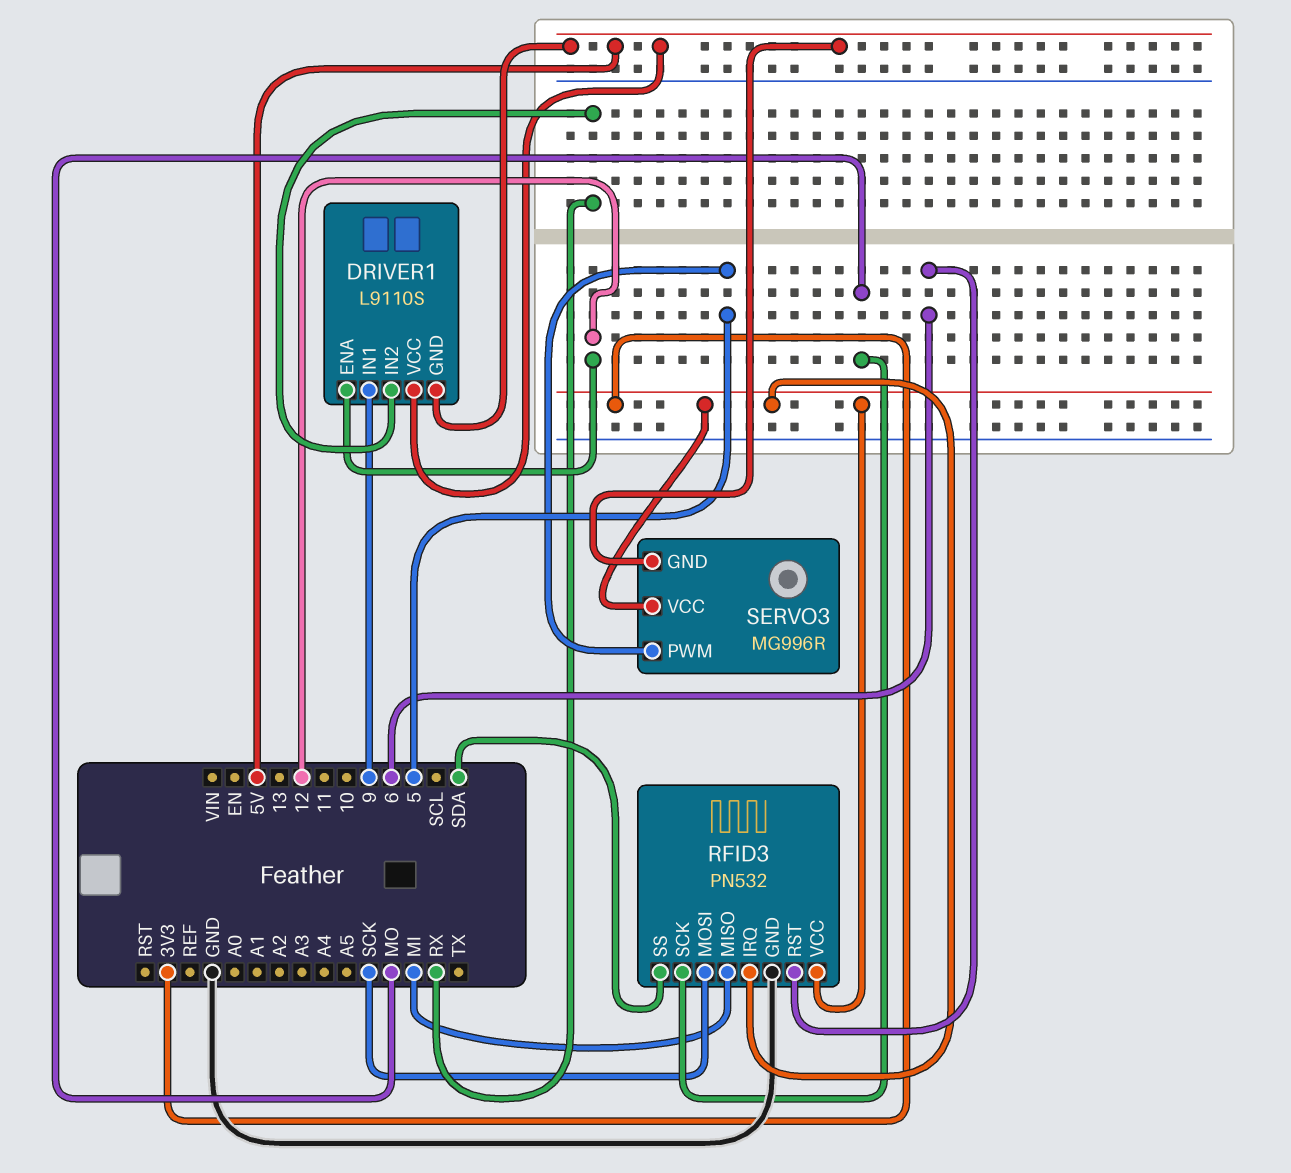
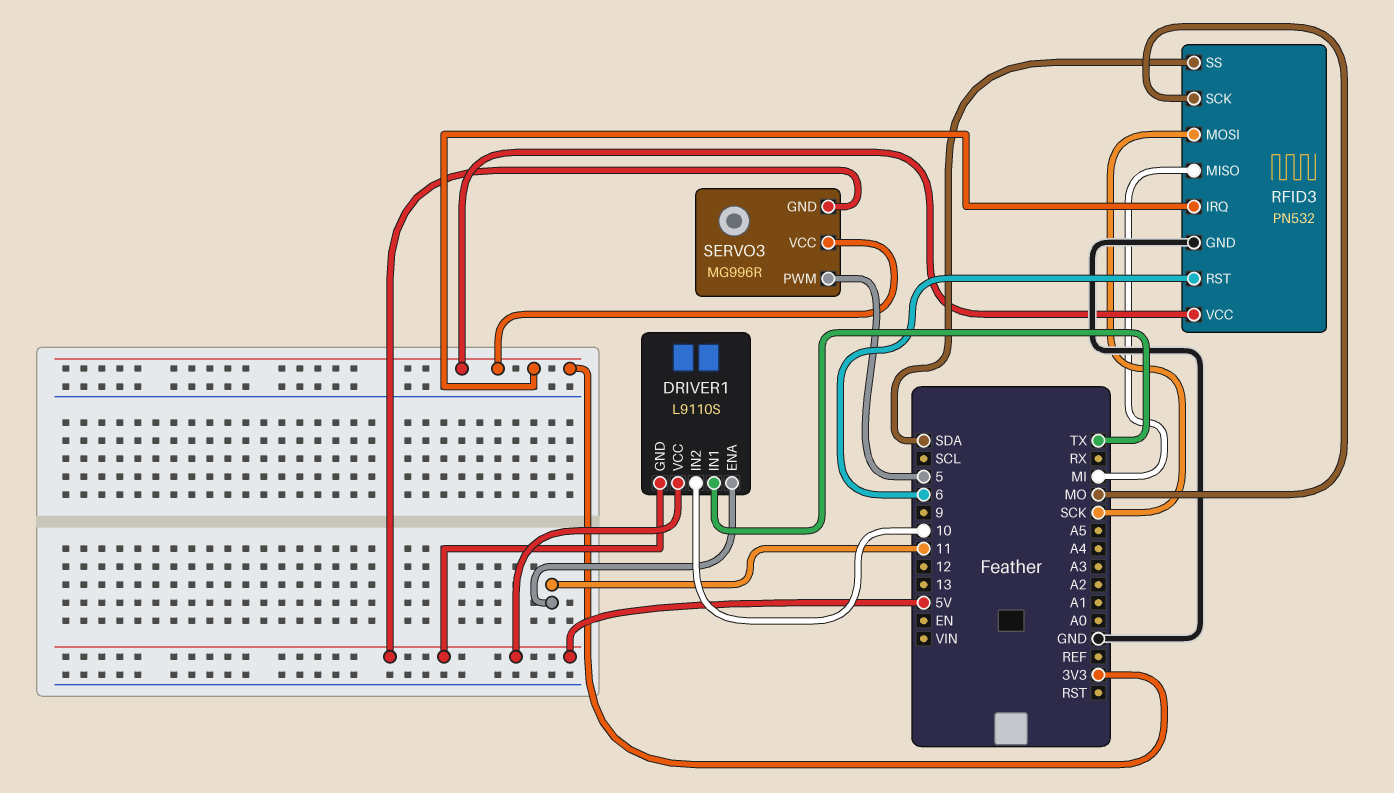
DRIVER1 pin ENA: 12 -> 11
DRIVER1 pin IN1: 9 -> TX
DRIVER1 pin IN2: RX -> 10

